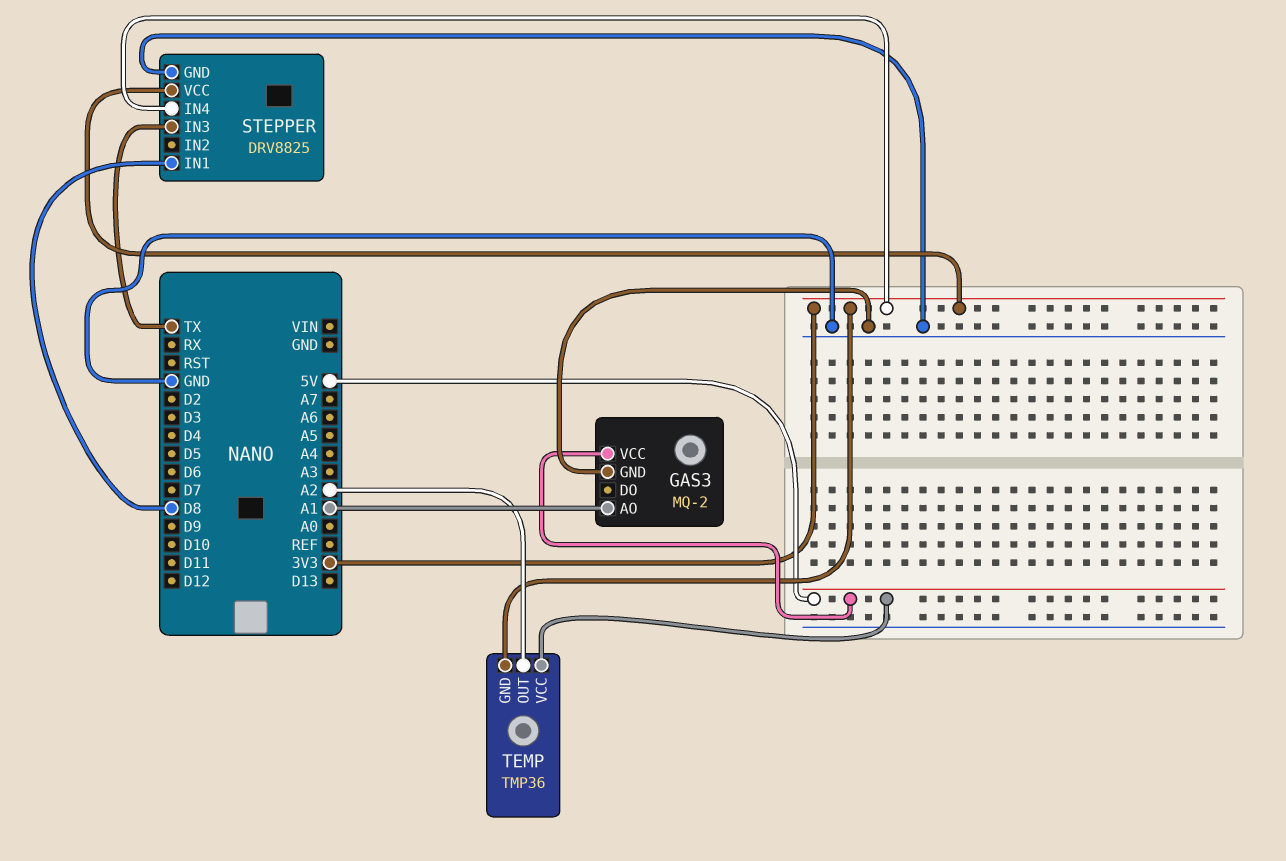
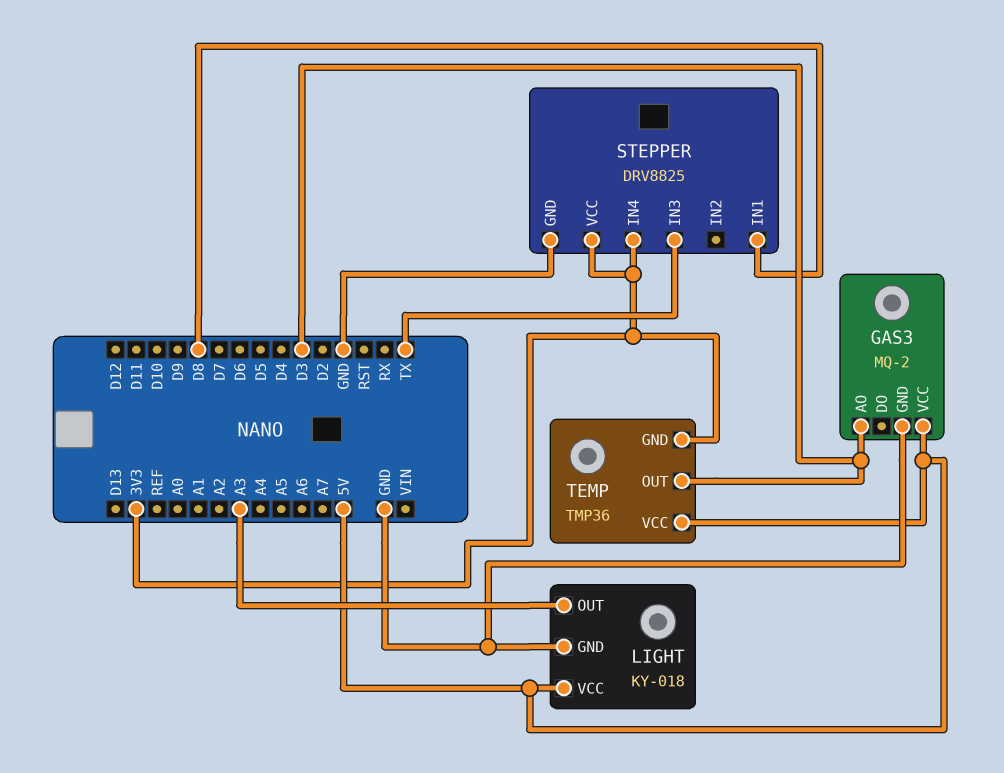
GAS3 pin AO: A1 -> D3
LIGHT: none -> KY-018
LIGHT pin GND: none -> GND
LIGHT pin OUT: none -> A3
LIGHT pin VCC: none -> 5V
TEMP pin OUT: A2 -> D3

